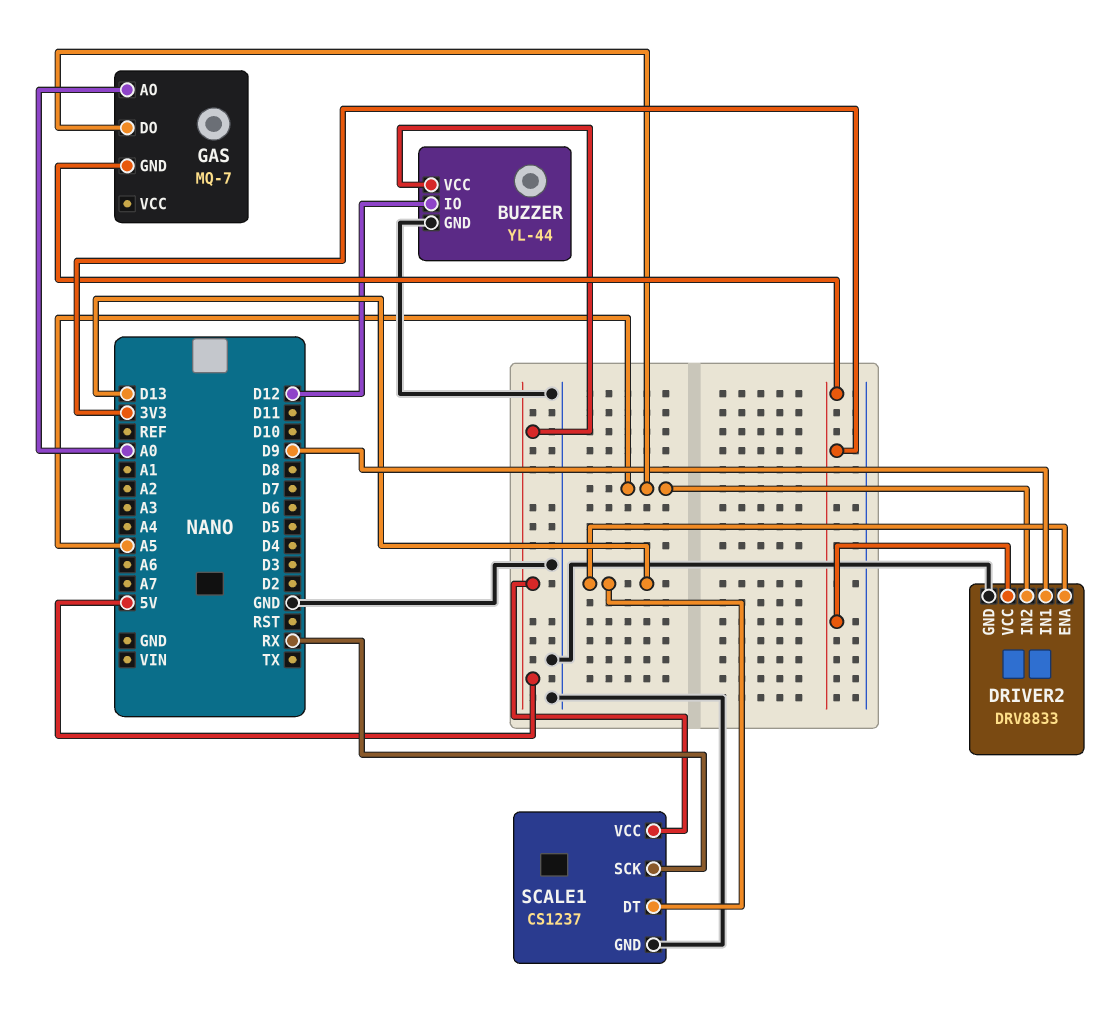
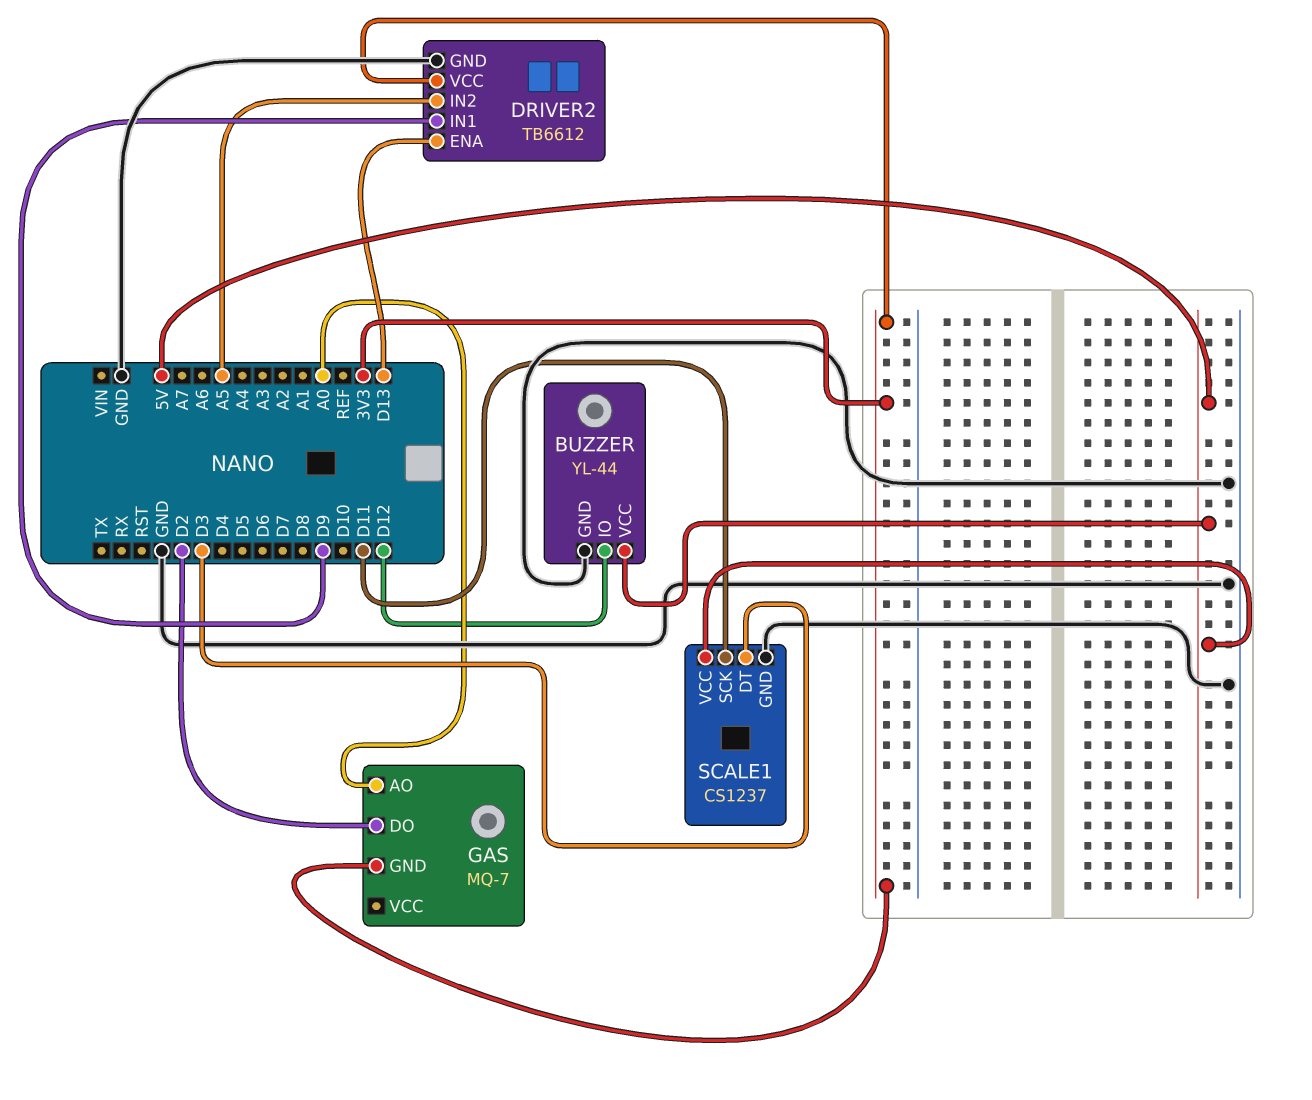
DRIVER2: DRV8833 -> TB6612
GAS pin DO: A5 -> D2
SCALE1 pin DT: D13 -> D3
SCALE1 pin SCK: RX -> D11

